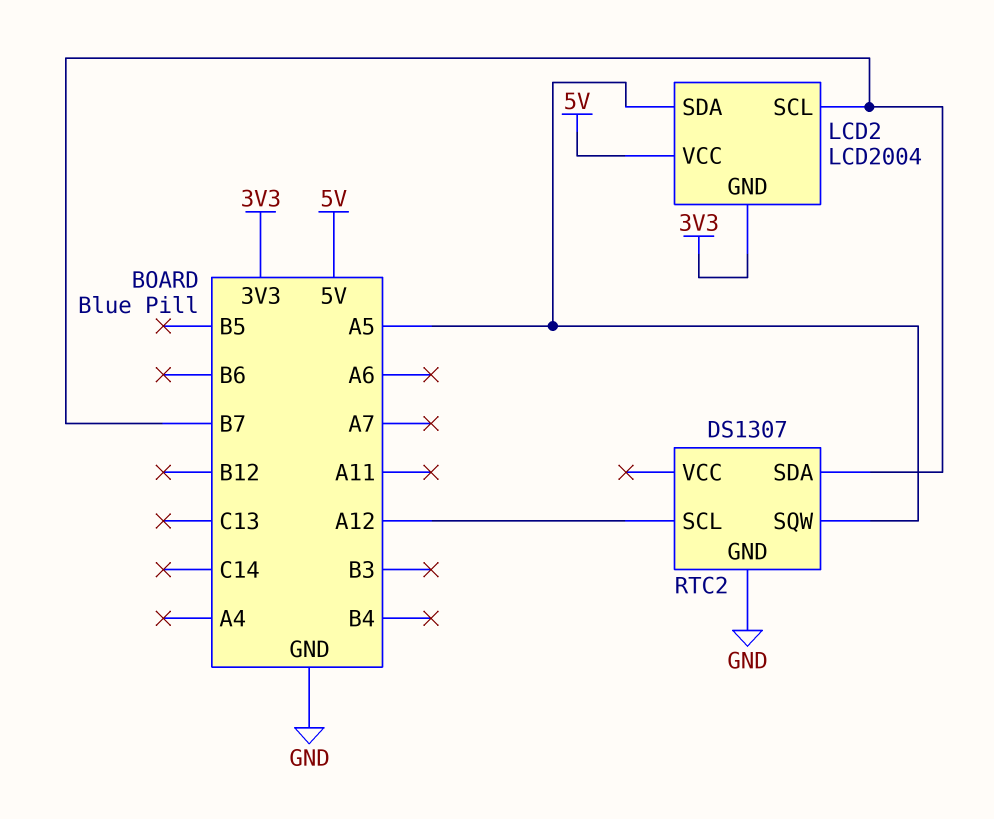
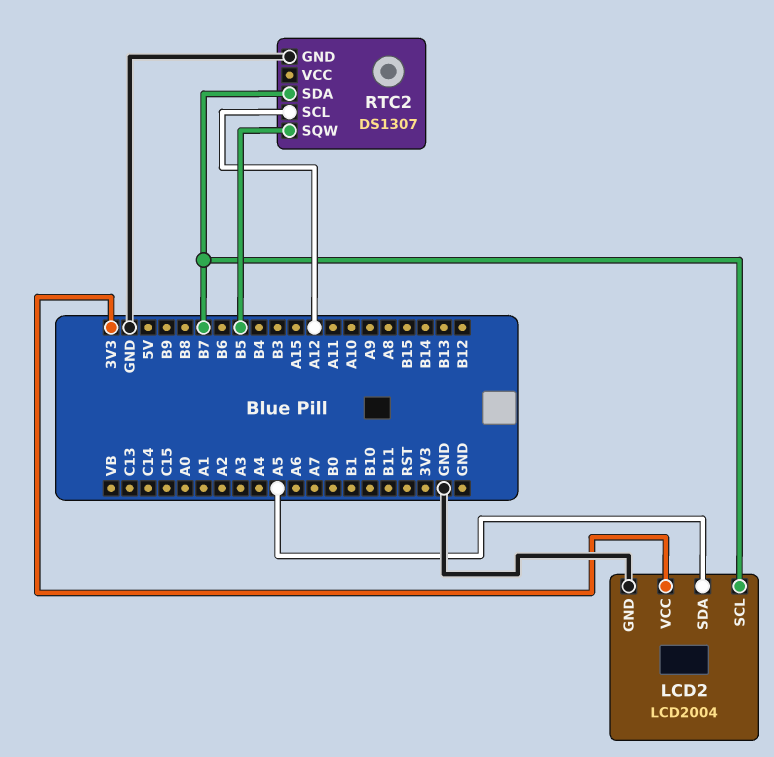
LCD2 pin GND: 3V3 -> GND
LCD2 pin VCC: 5V -> 3V3
RTC2 pin SQW: A5 -> B5

